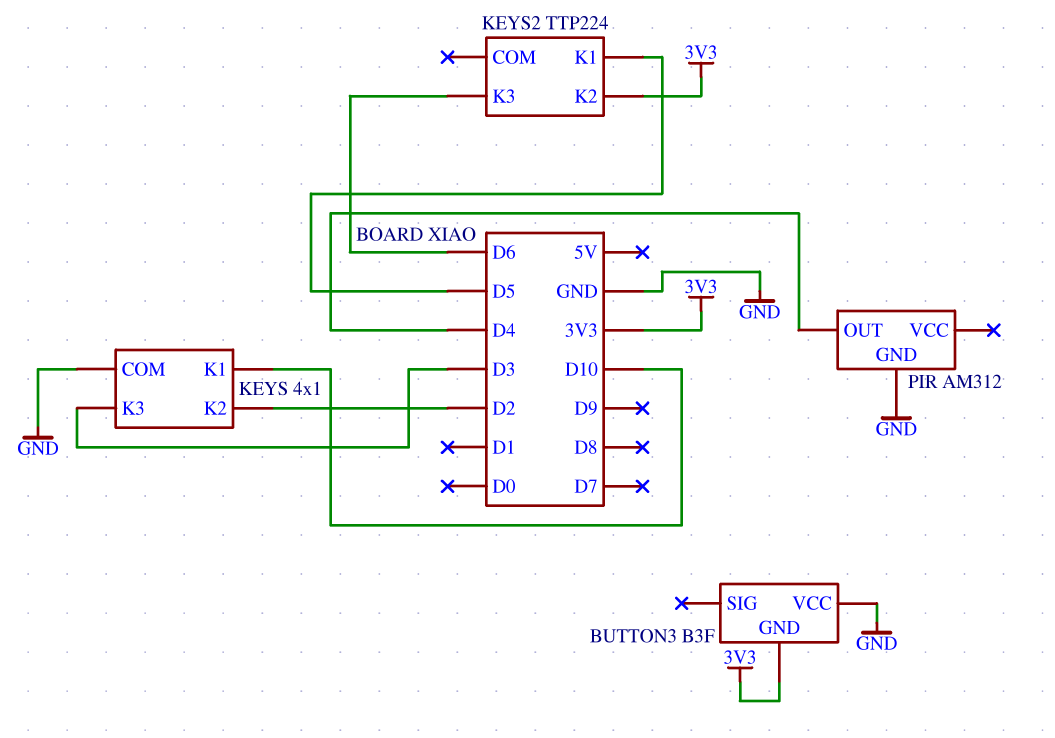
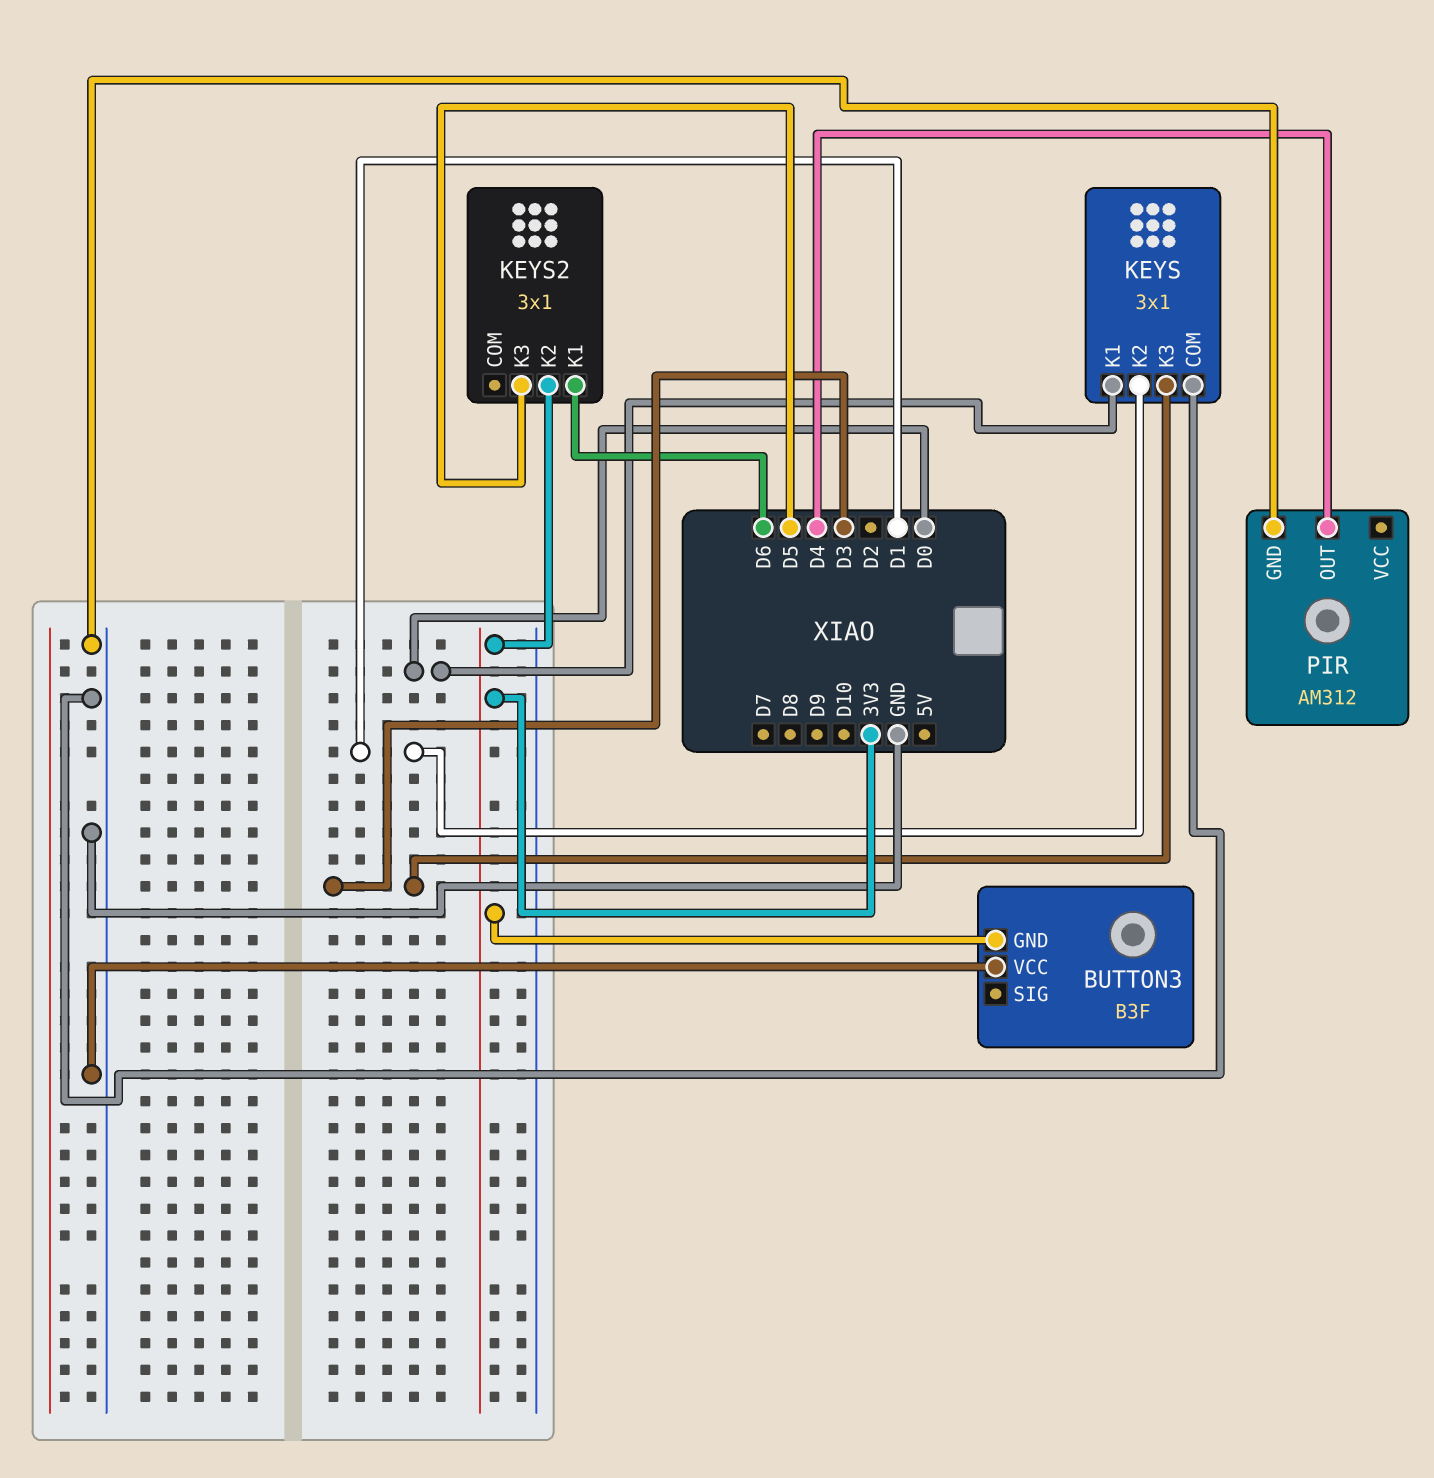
KEYS: 4x1 -> 3x1
KEYS pin K1: D10 -> D0
KEYS pin K2: D2 -> D1
KEYS2: TTP224 -> 3x1
KEYS2 pin K1: D5 -> D6
KEYS2 pin K3: D6 -> D5

